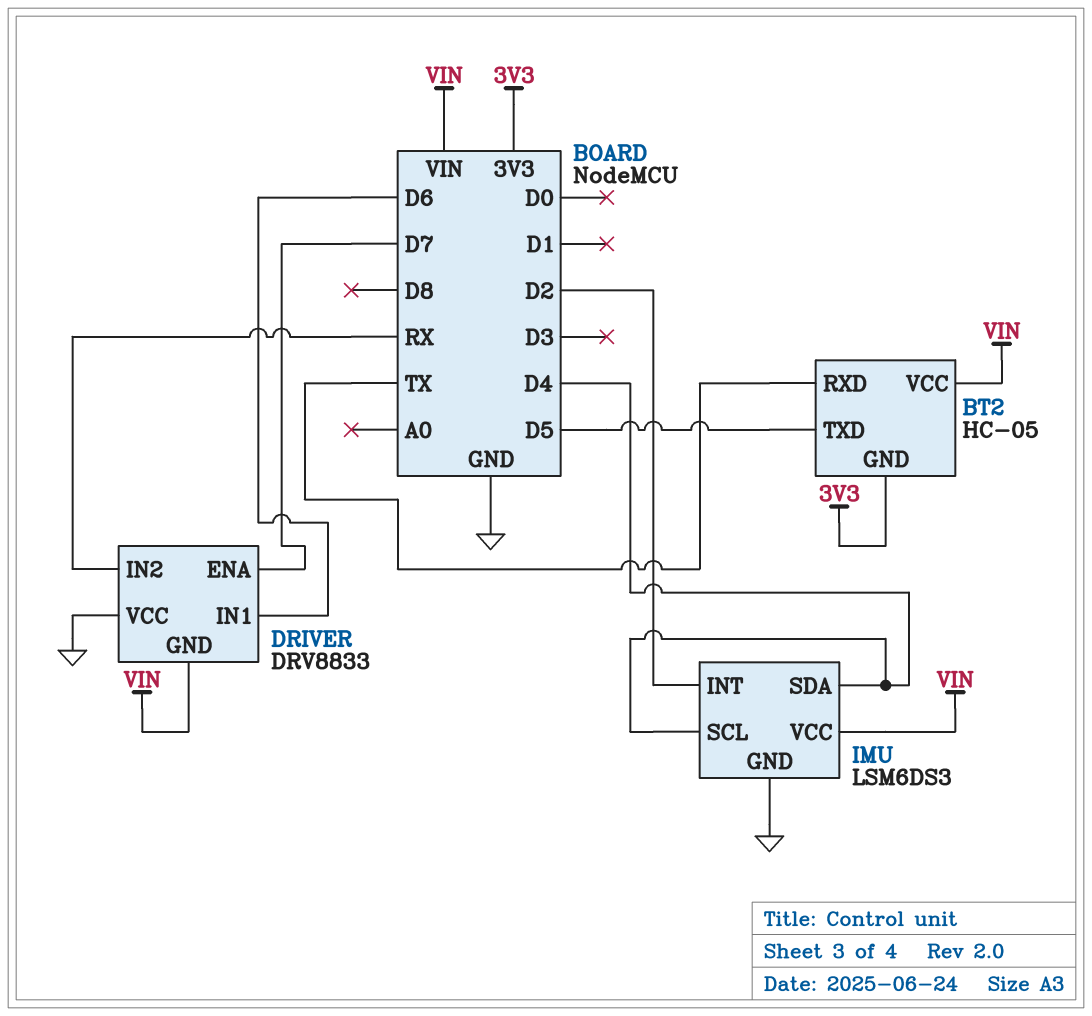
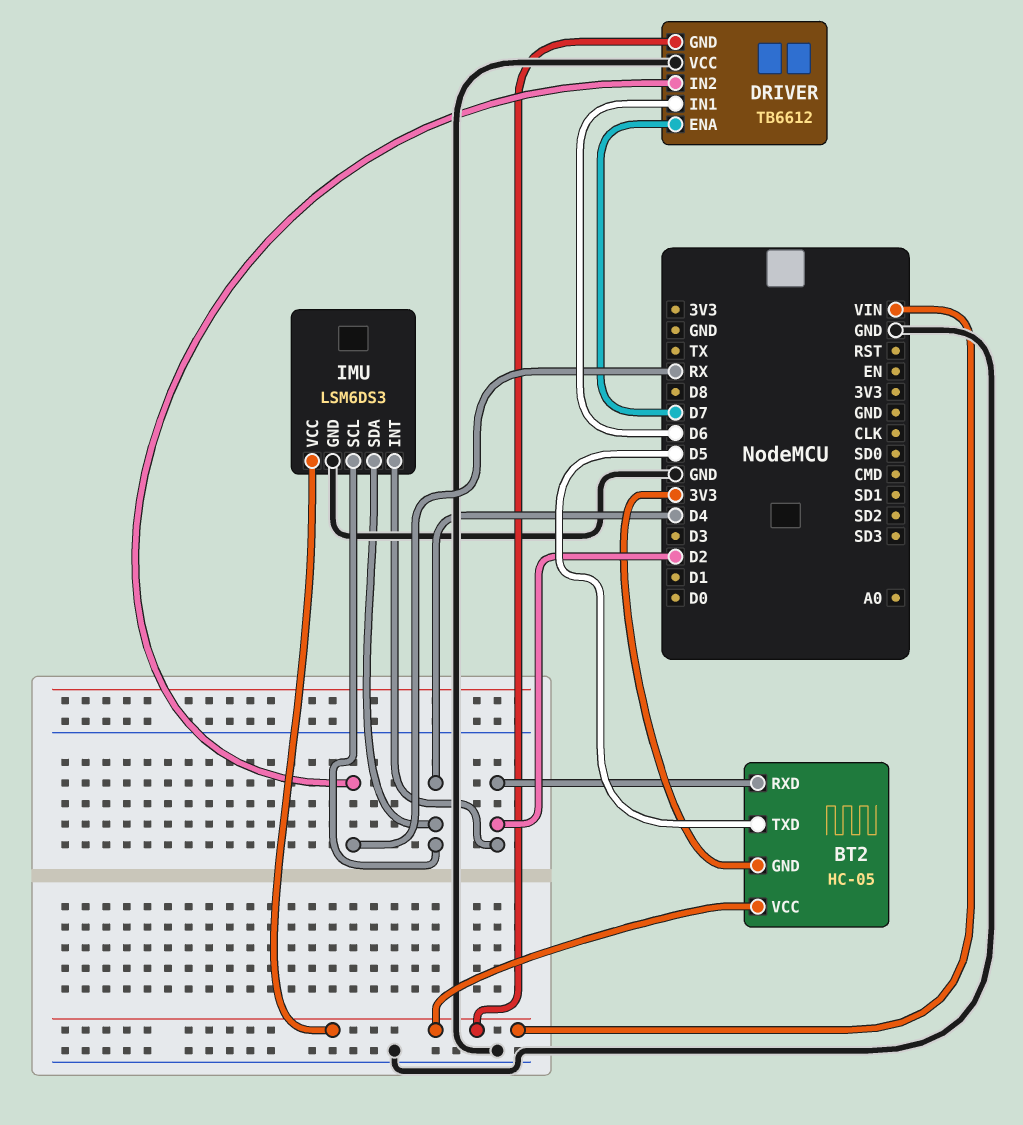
BT2 pin RXD: TX -> D2
DRIVER: DRV8833 -> TB6612

